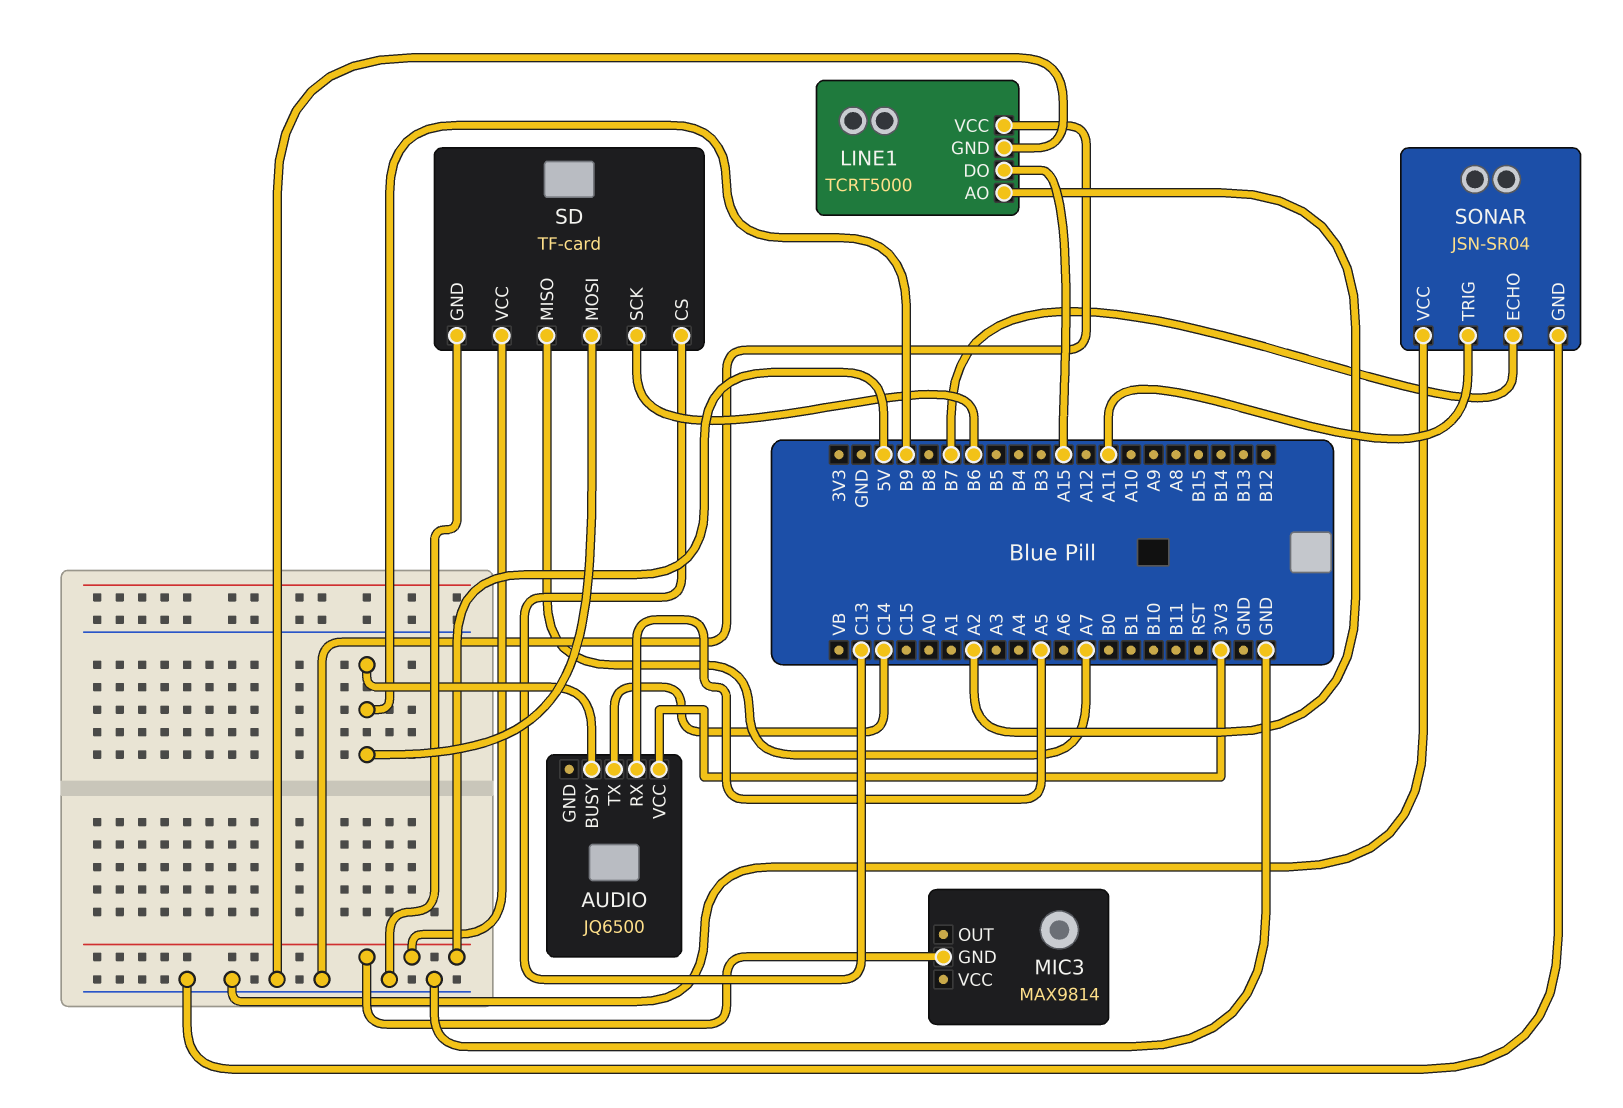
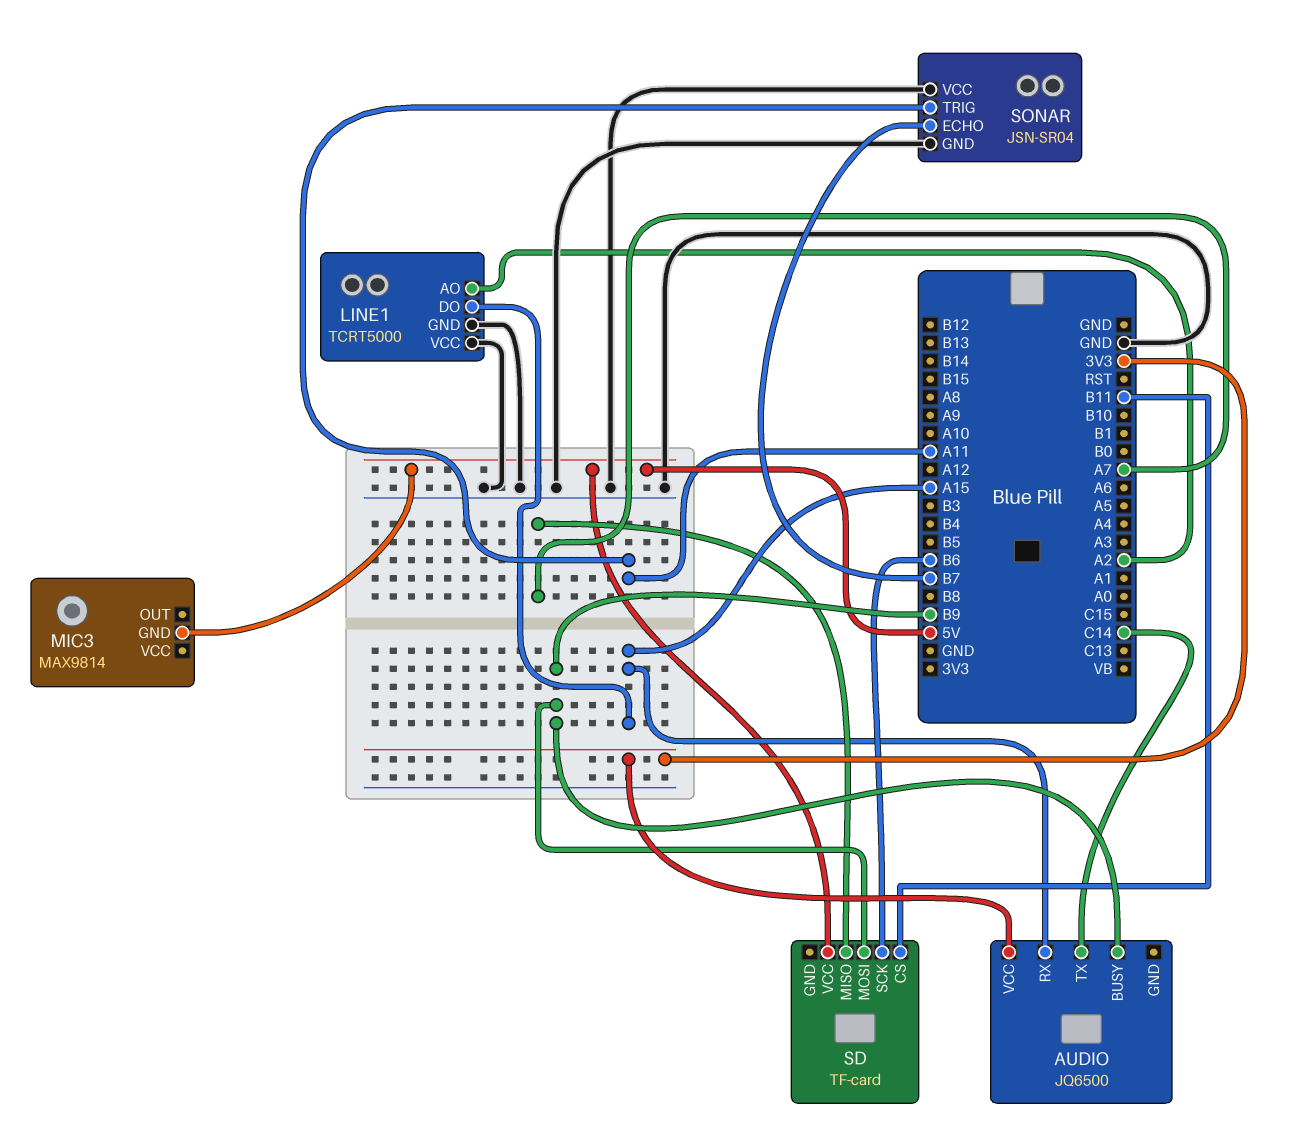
AUDIO pin RX: A5 -> A15
SD pin CS: C13 -> B11
SD pin GND: GND -> none

